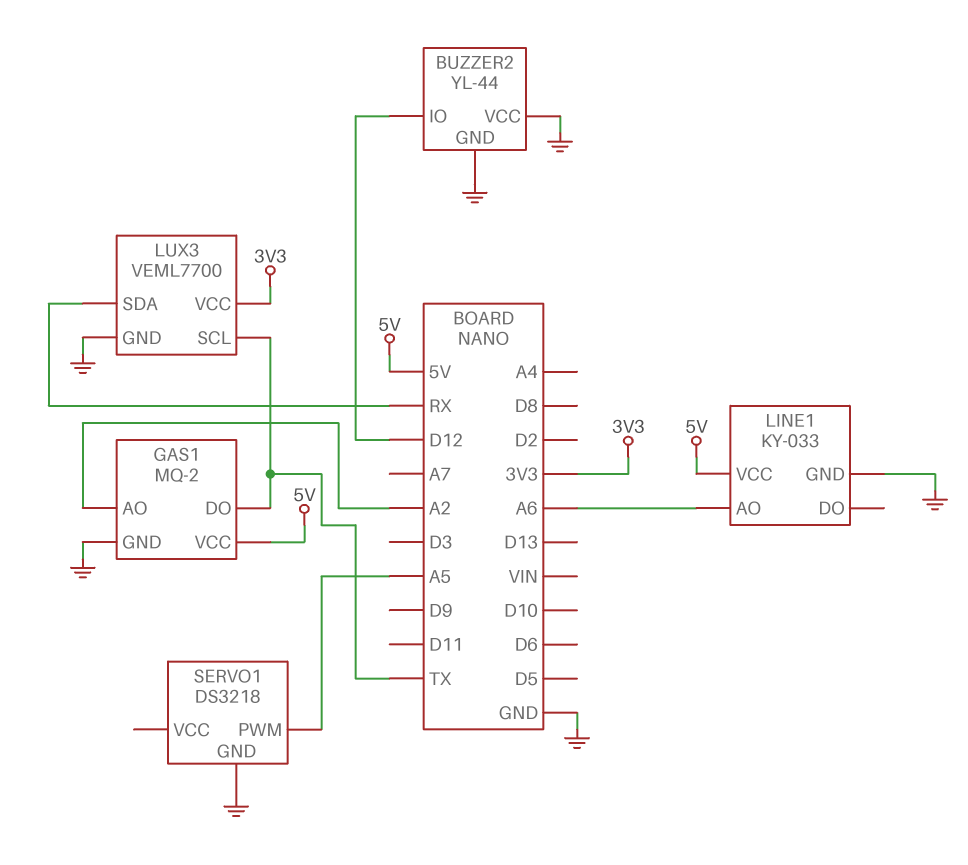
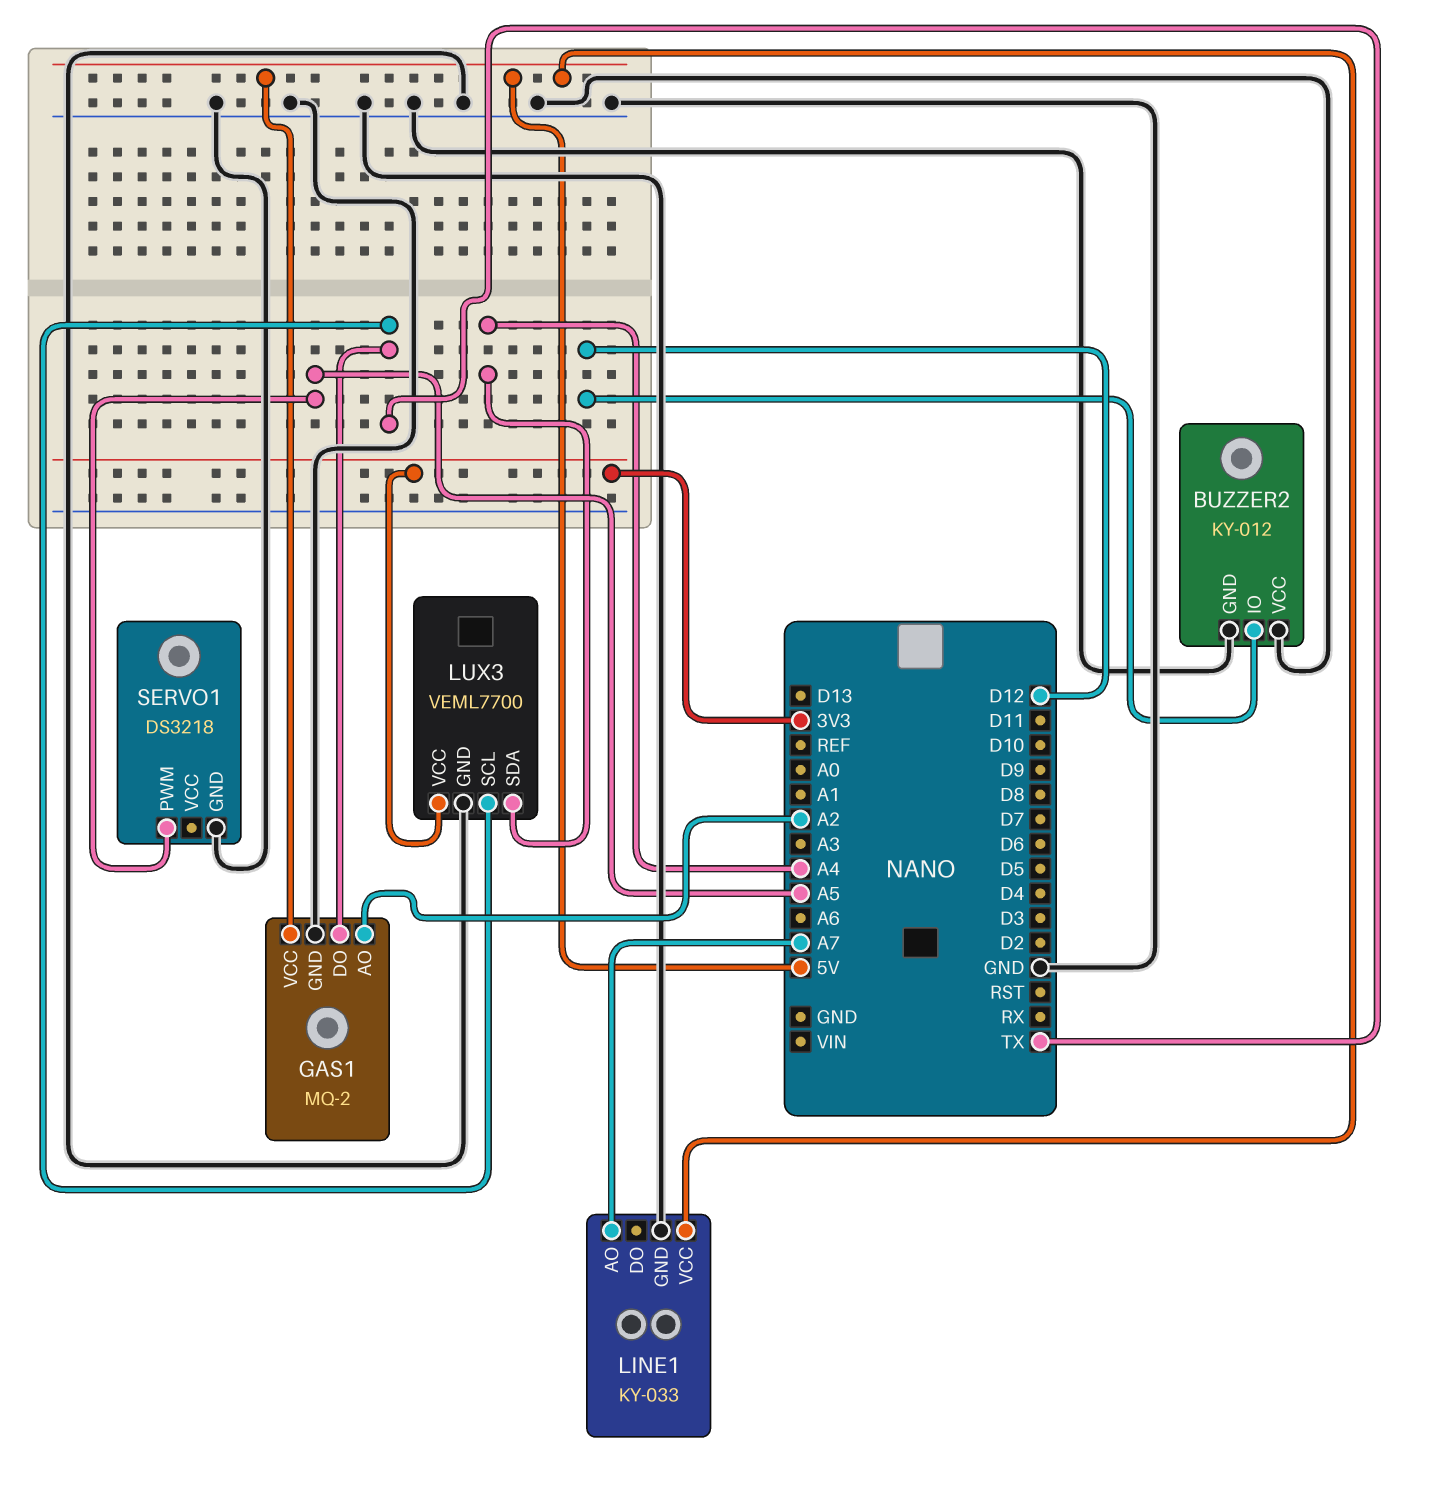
BUZZER2: YL-44 -> KY-012
LINE1 pin AO: A6 -> A7
LUX3 pin SDA: RX -> A4

